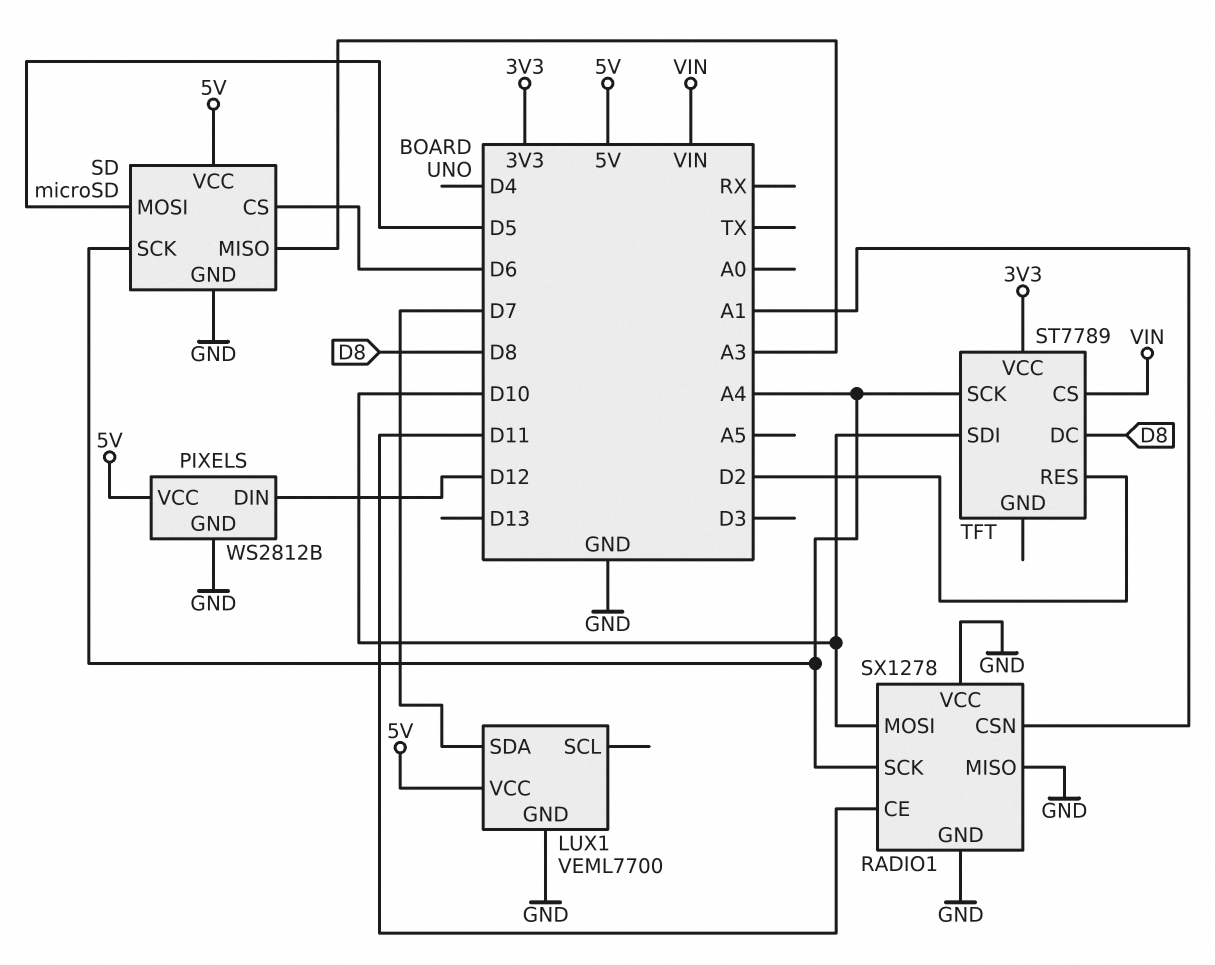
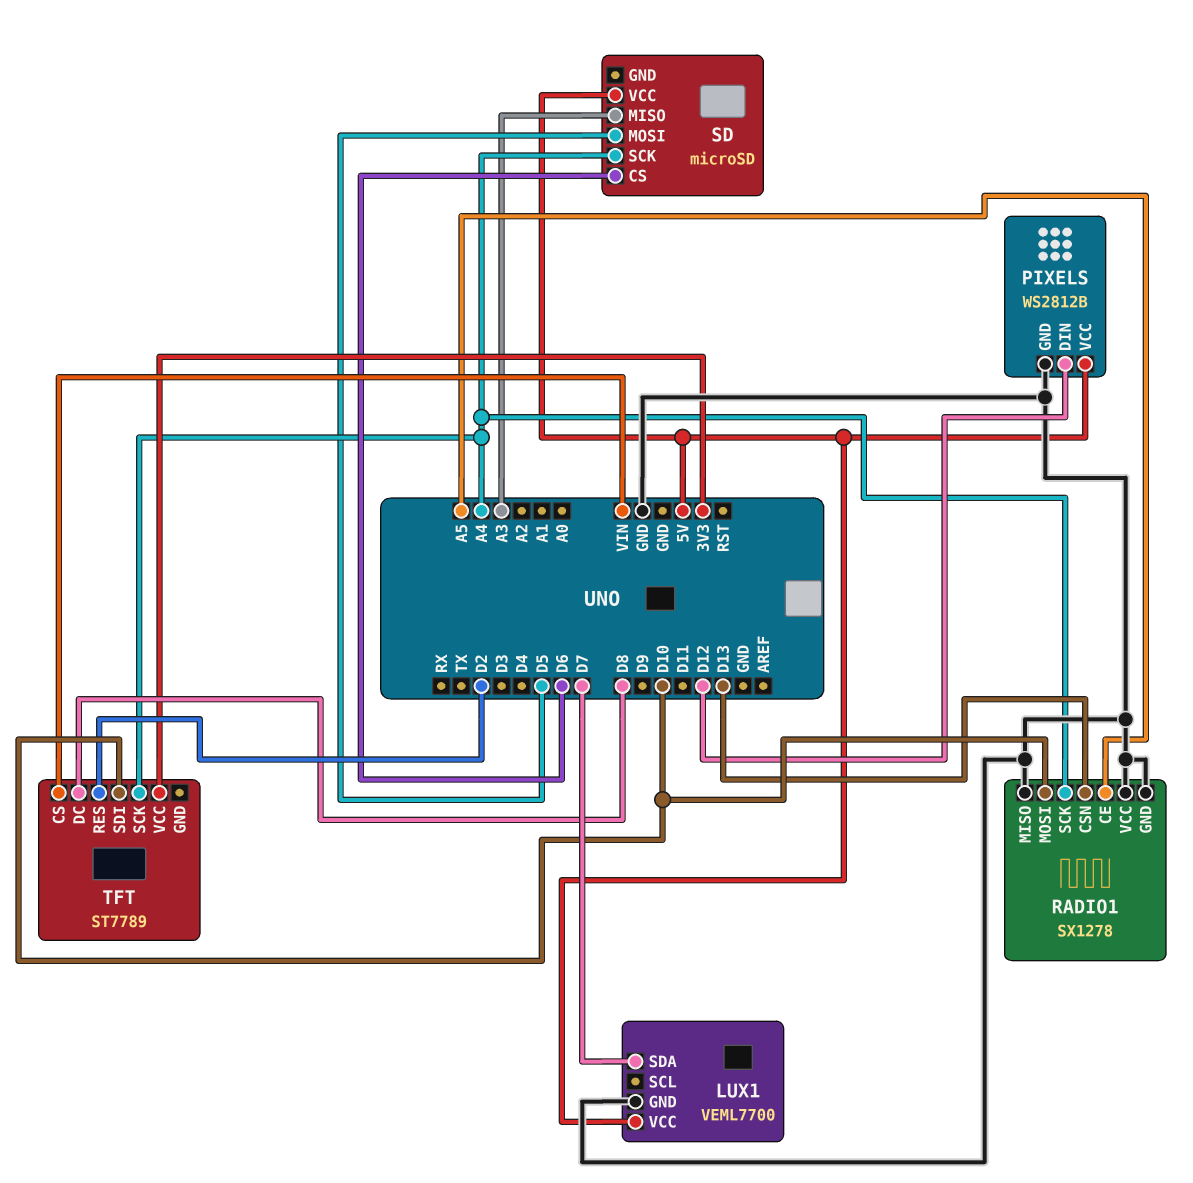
RADIO1 pin CE: D11 -> A5
RADIO1 pin CSN: A1 -> D13
SD pin GND: GND -> none

